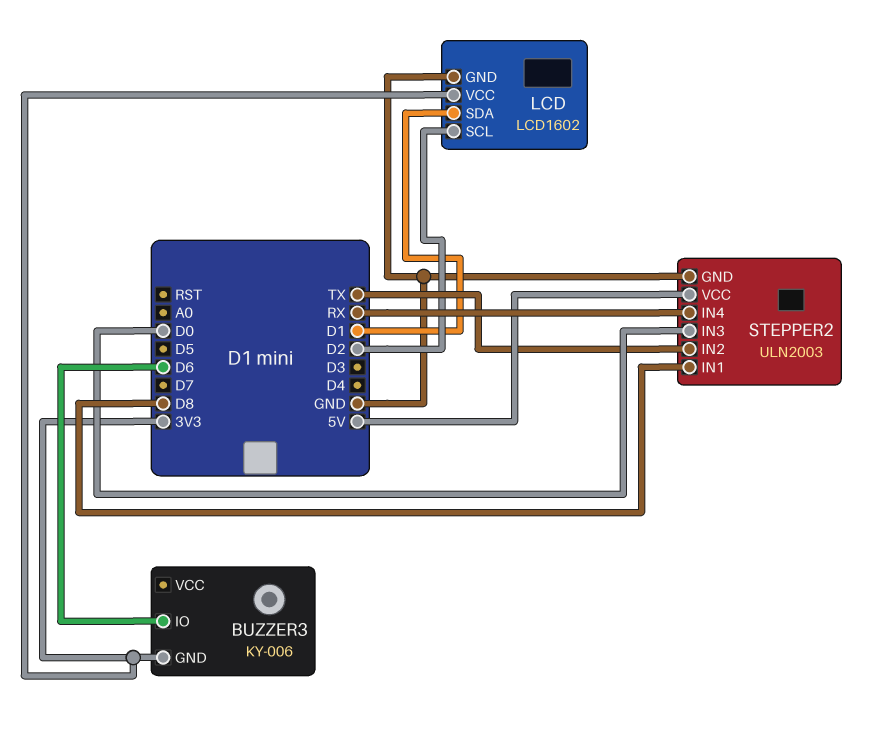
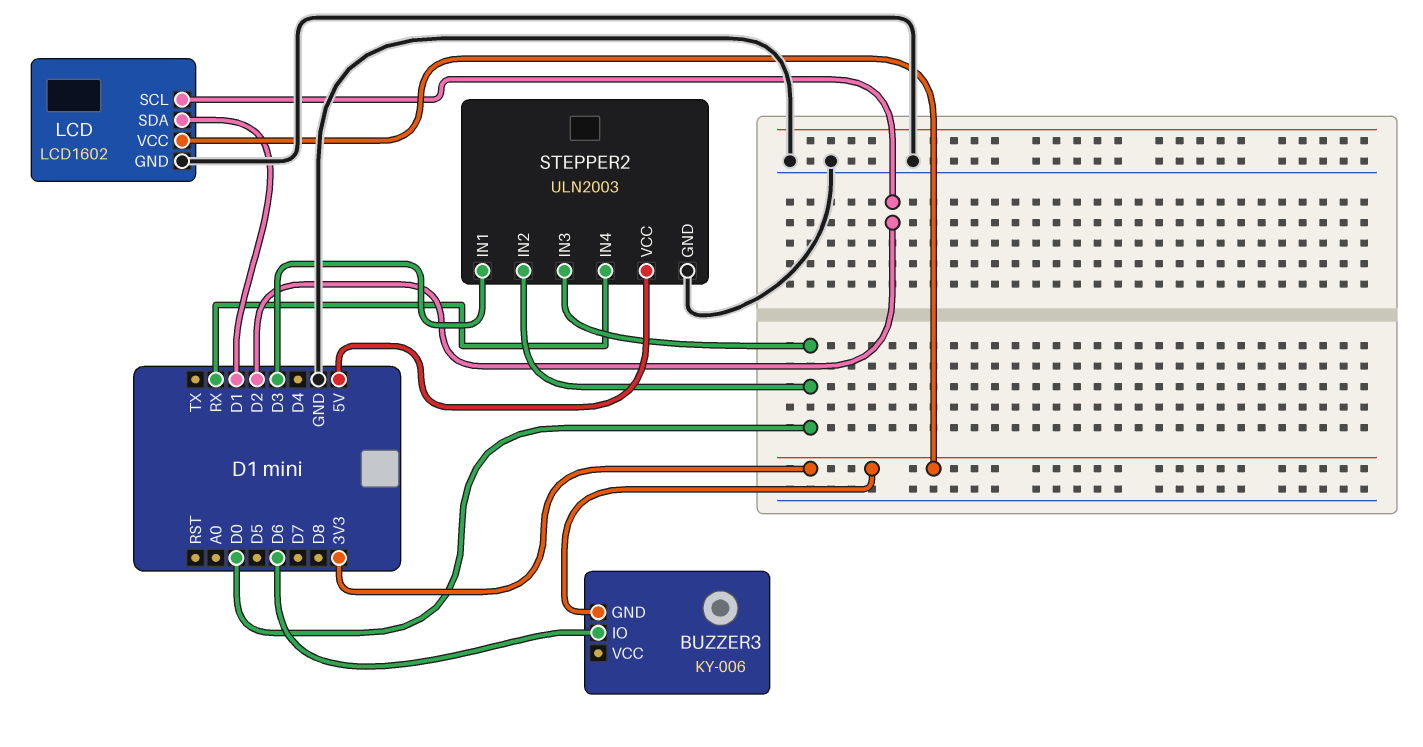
STEPPER2 pin IN1: D8 -> D3
STEPPER2 pin IN2: TX -> D0

